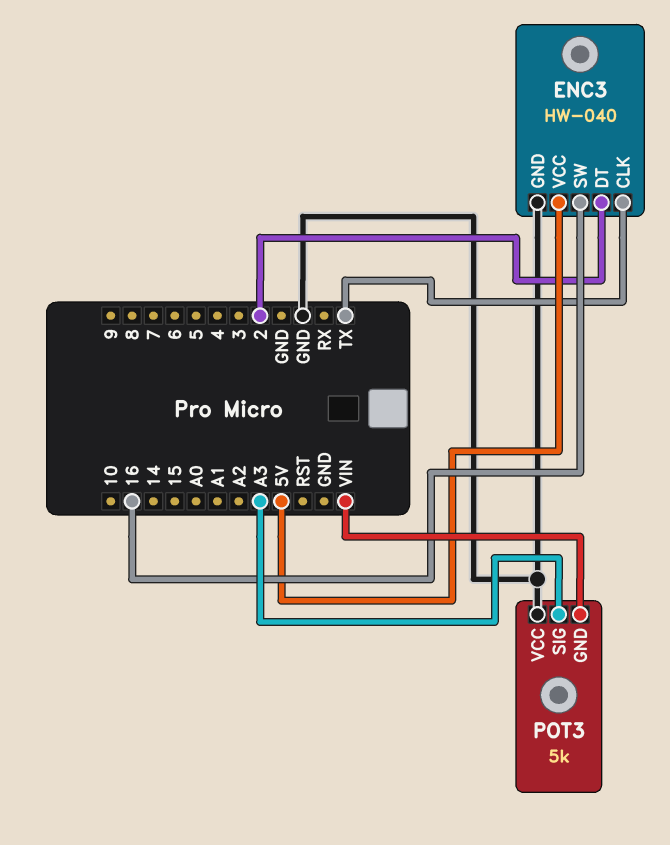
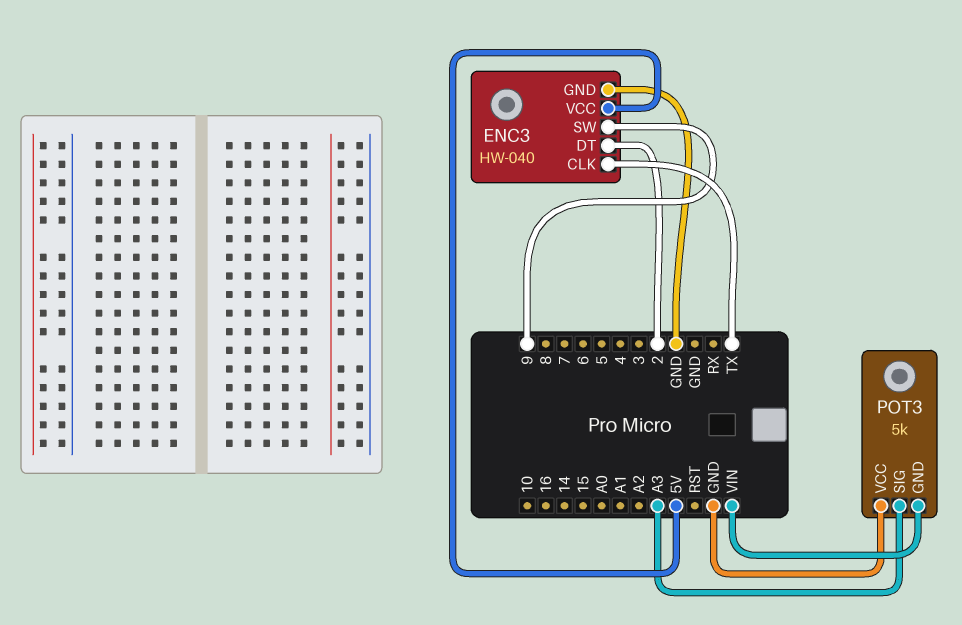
ENC3 pin SW: 16 -> 9

